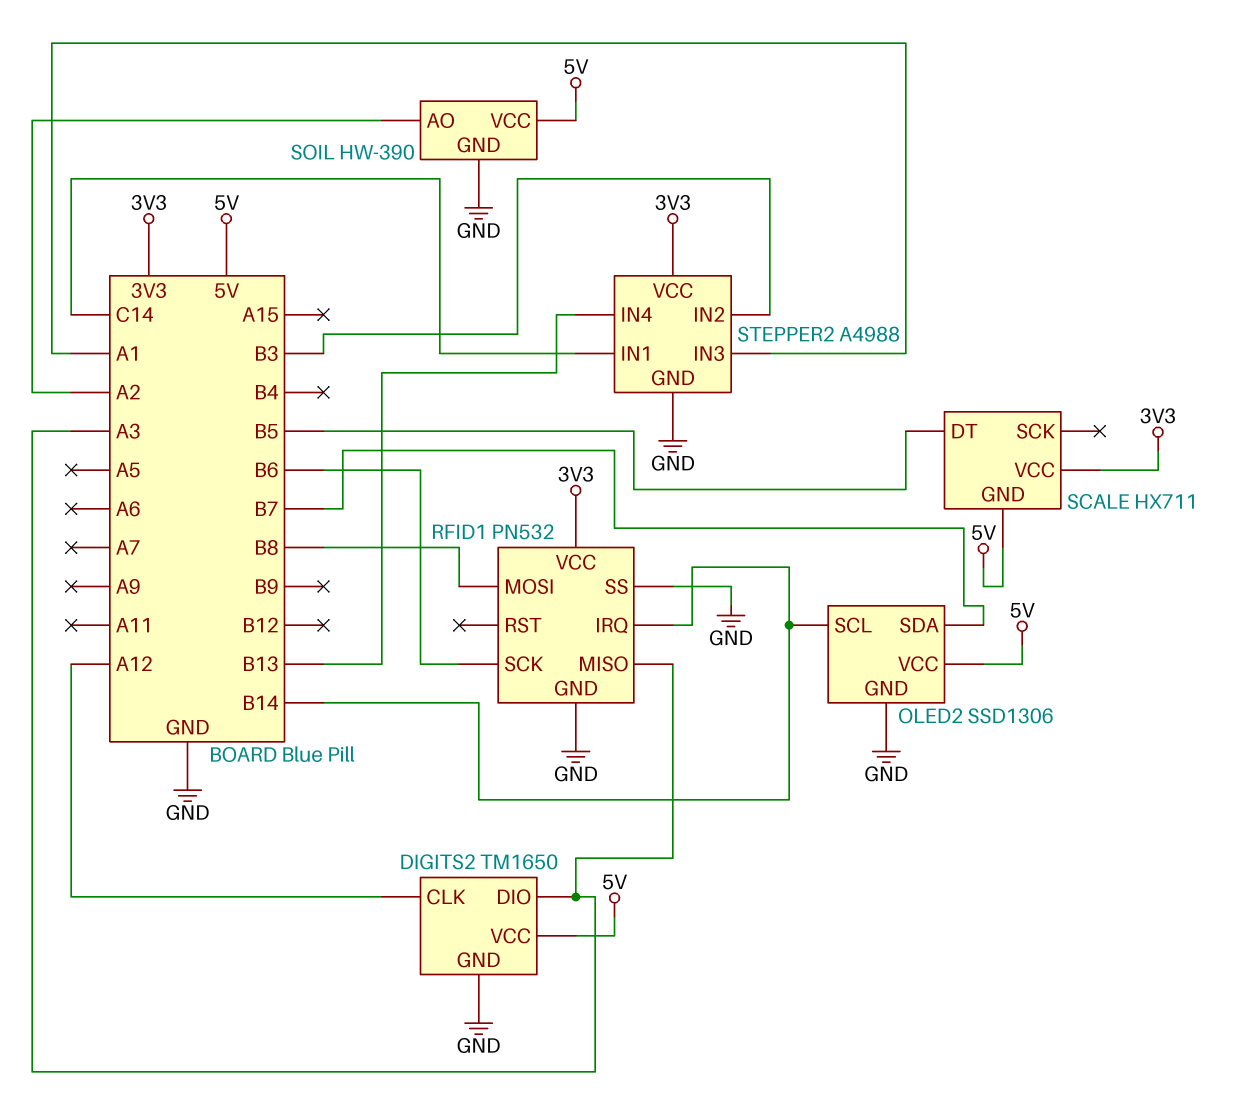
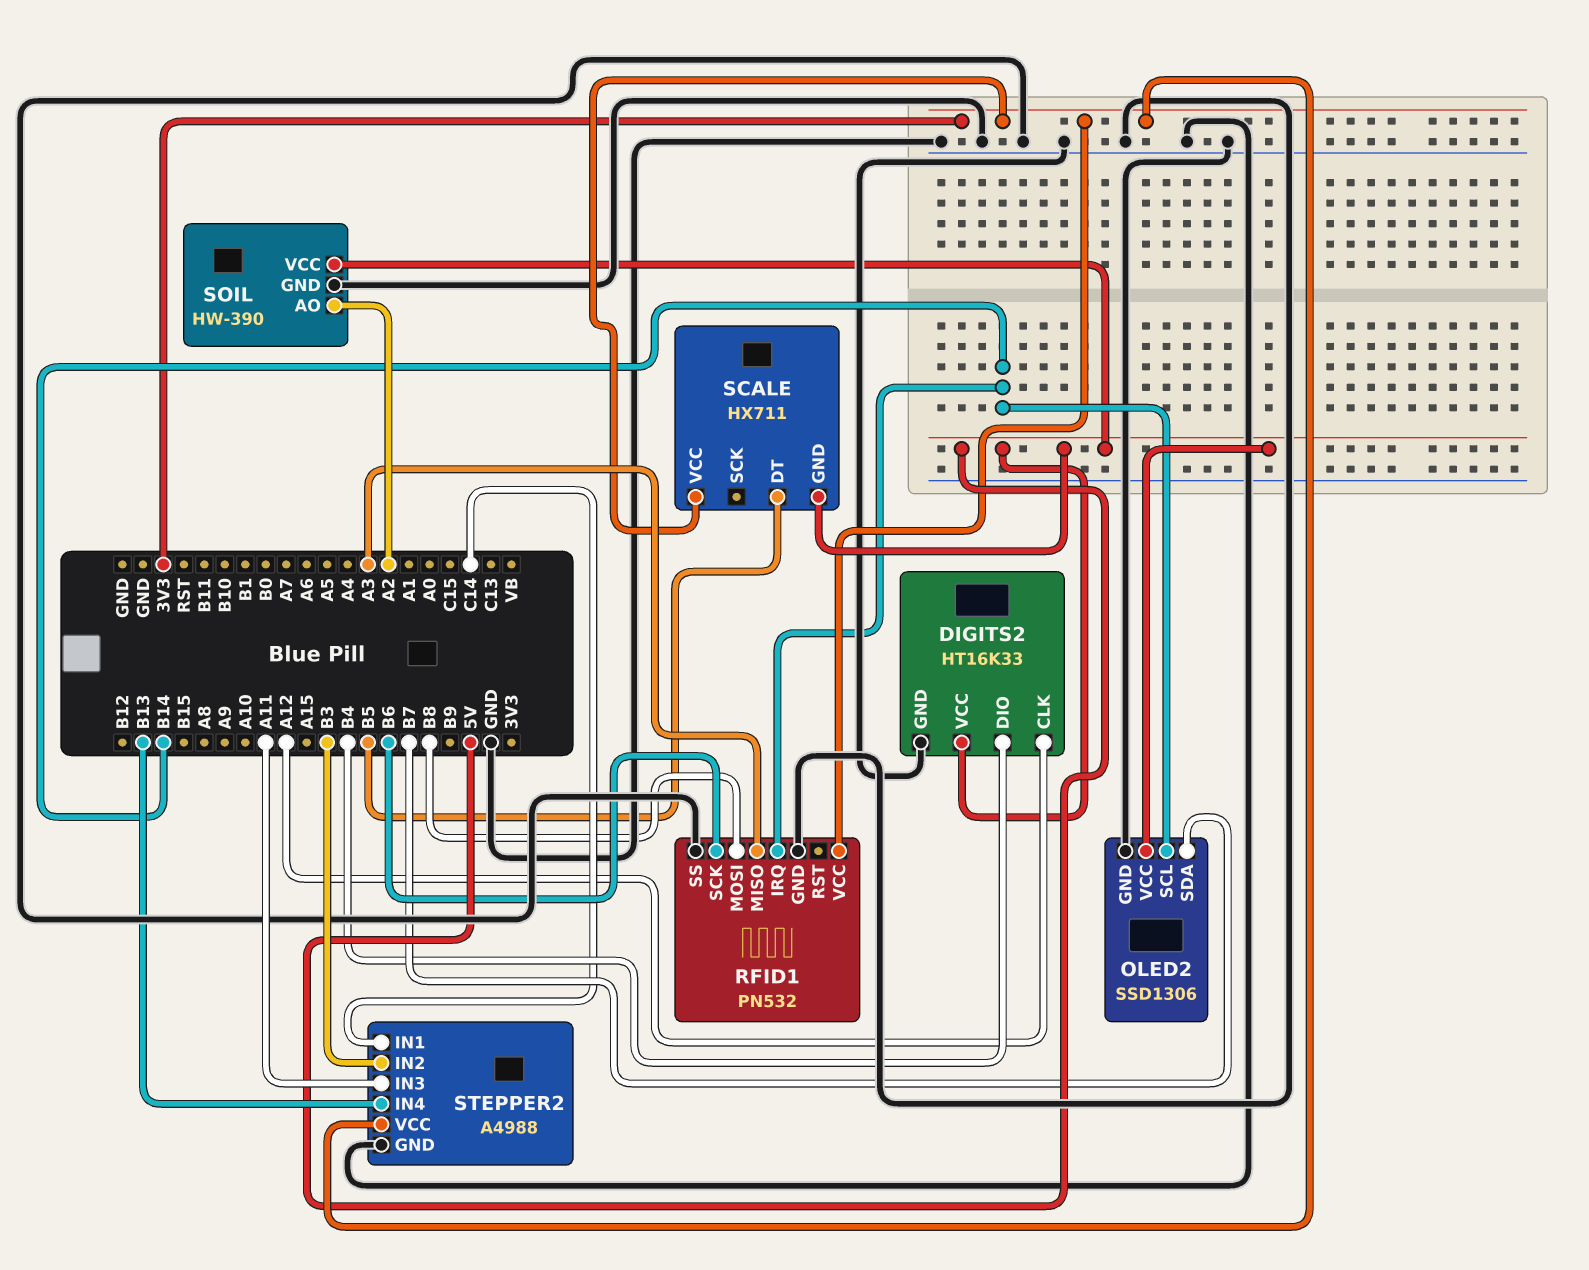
DIGITS2: TM1650 -> HT16K33
DIGITS2 pin DIO: A3 -> B4
STEPPER2 pin IN3: A1 -> A11

